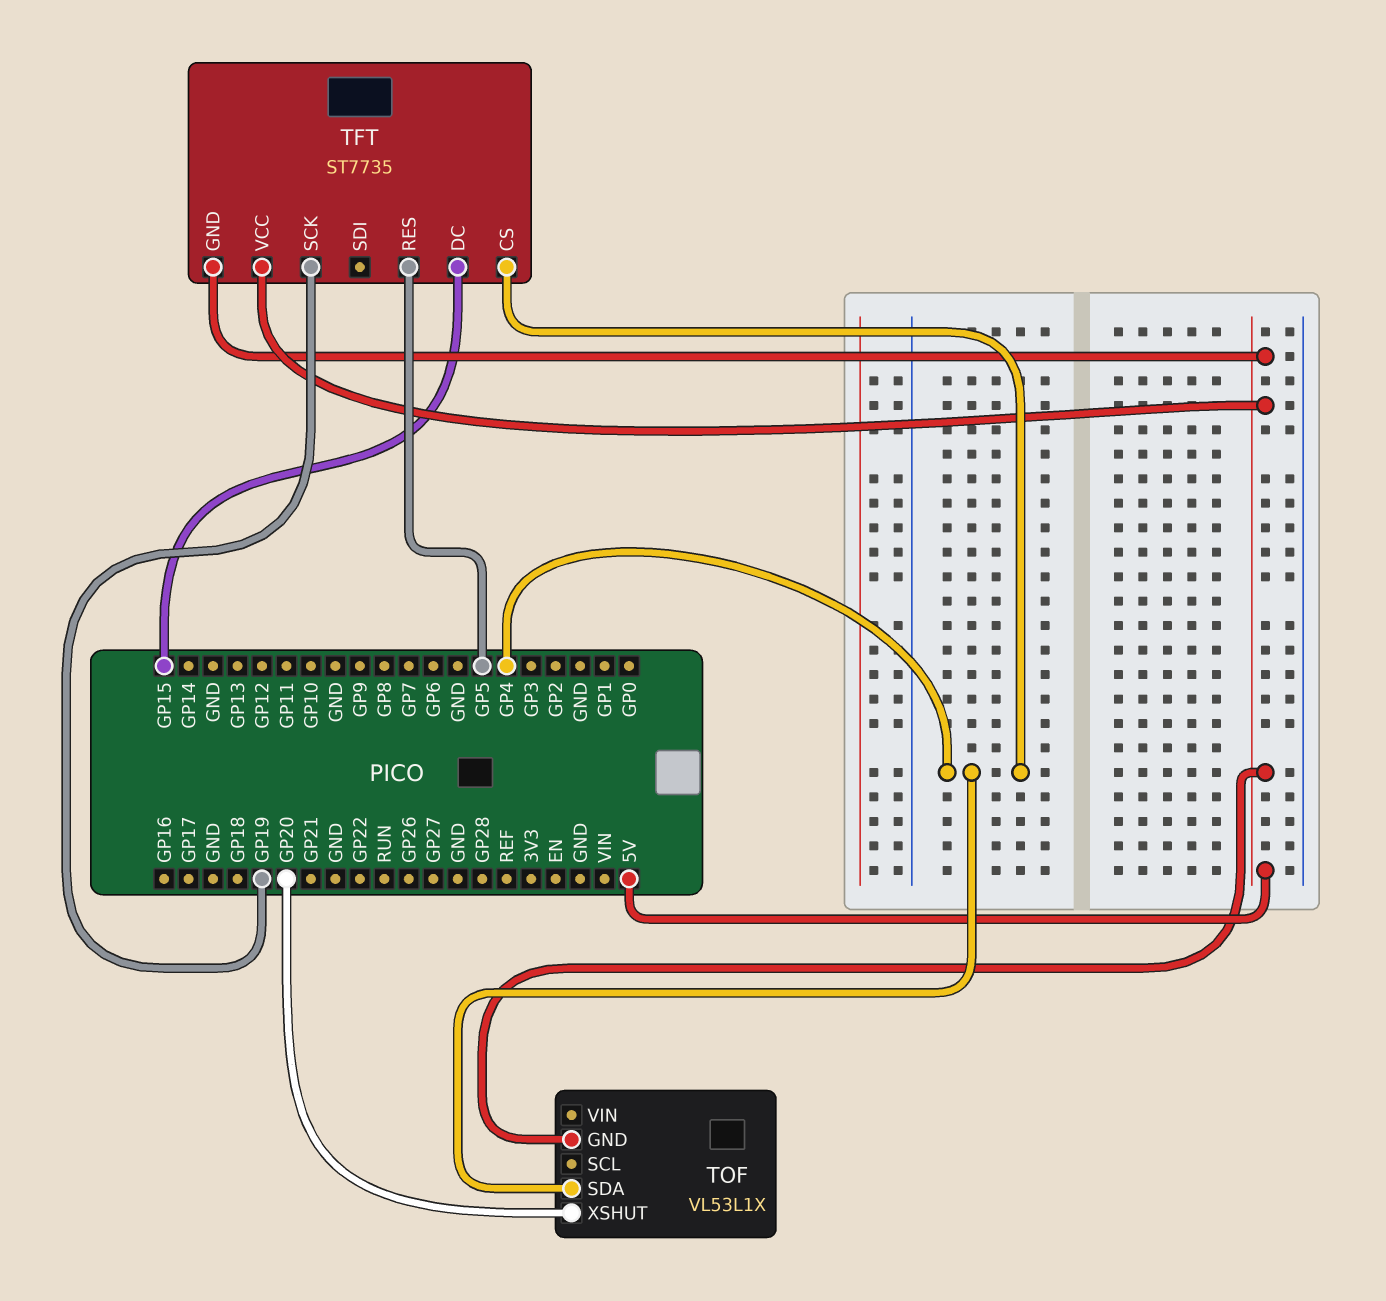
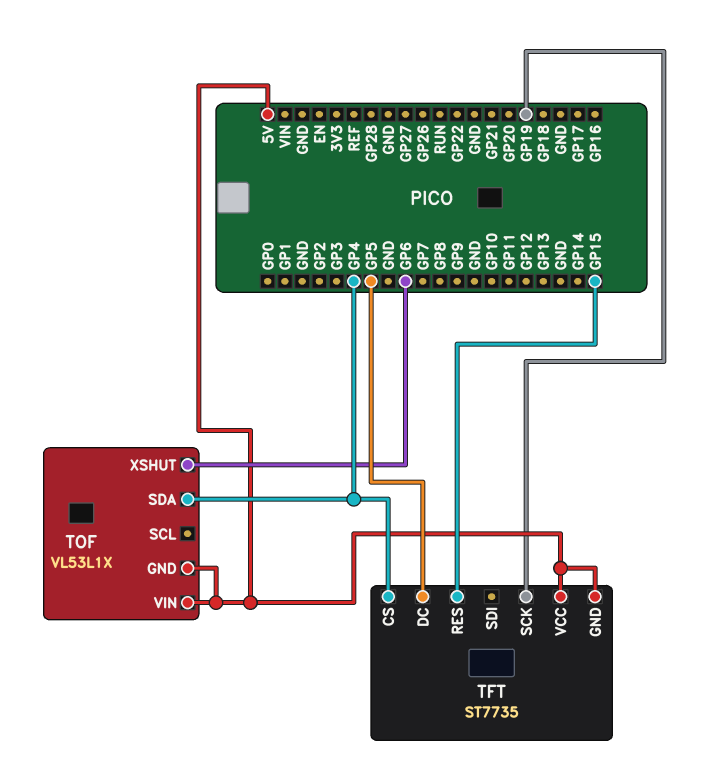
TFT pin DC: GP15 -> GP5
TFT pin RES: GP5 -> GP15
TOF pin VIN: none -> 5V
TOF pin XSHUT: GP20 -> GP6

